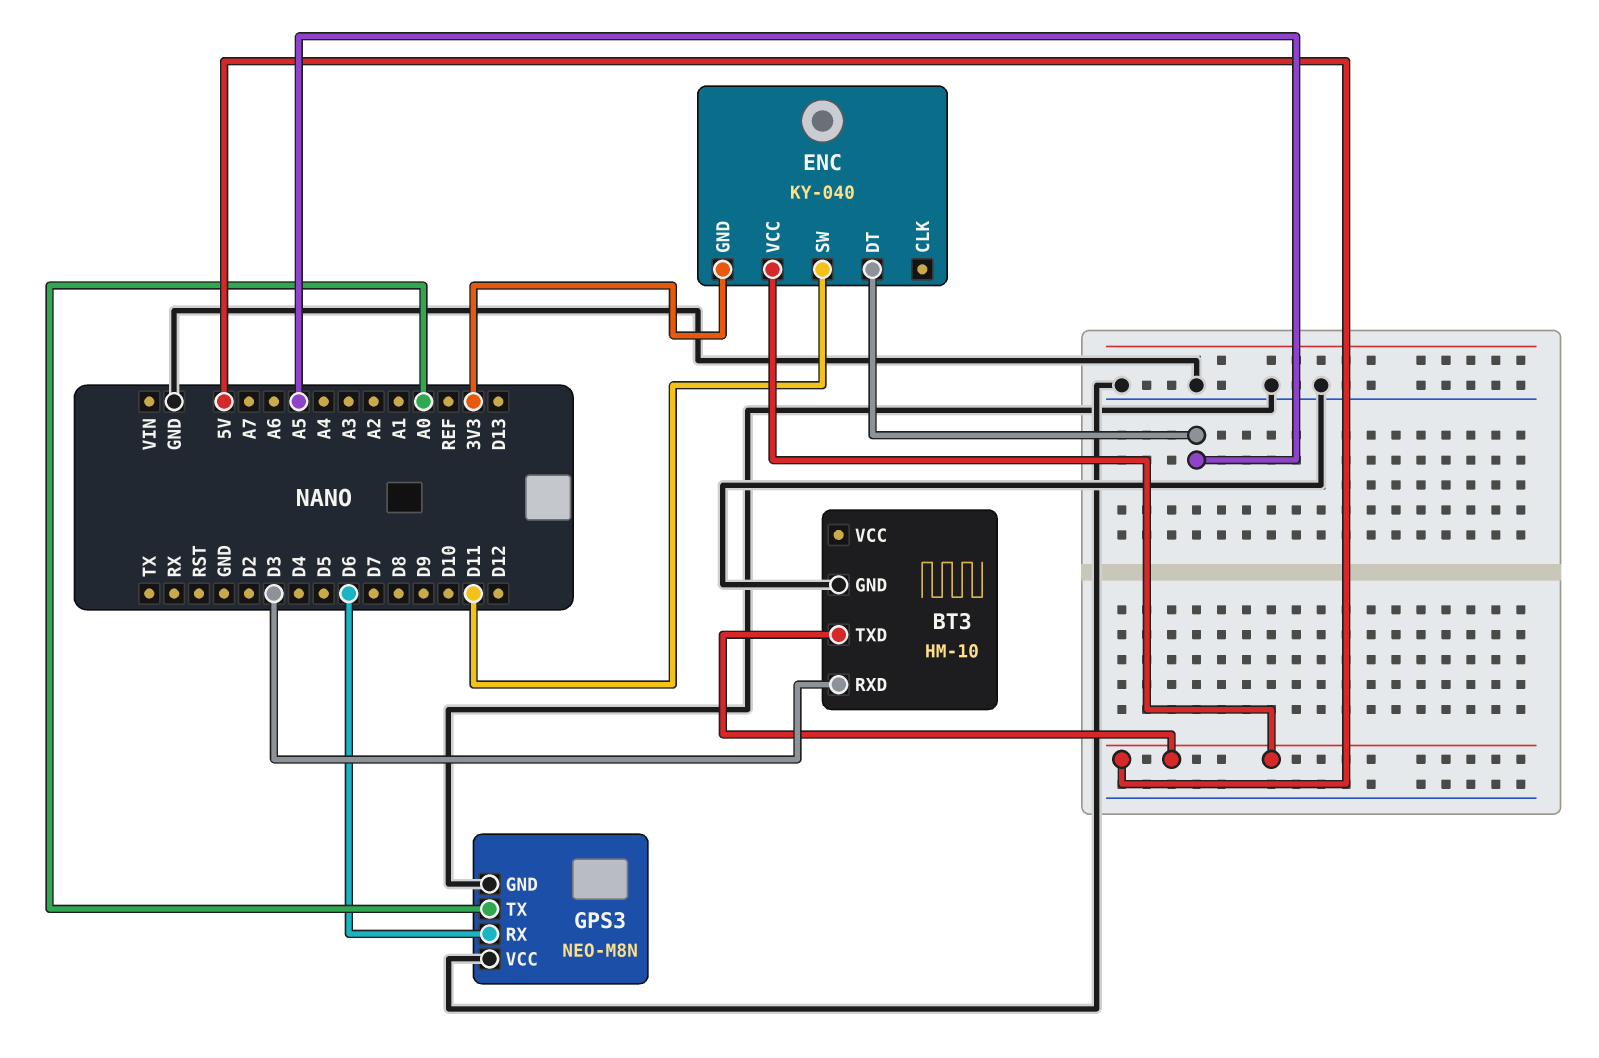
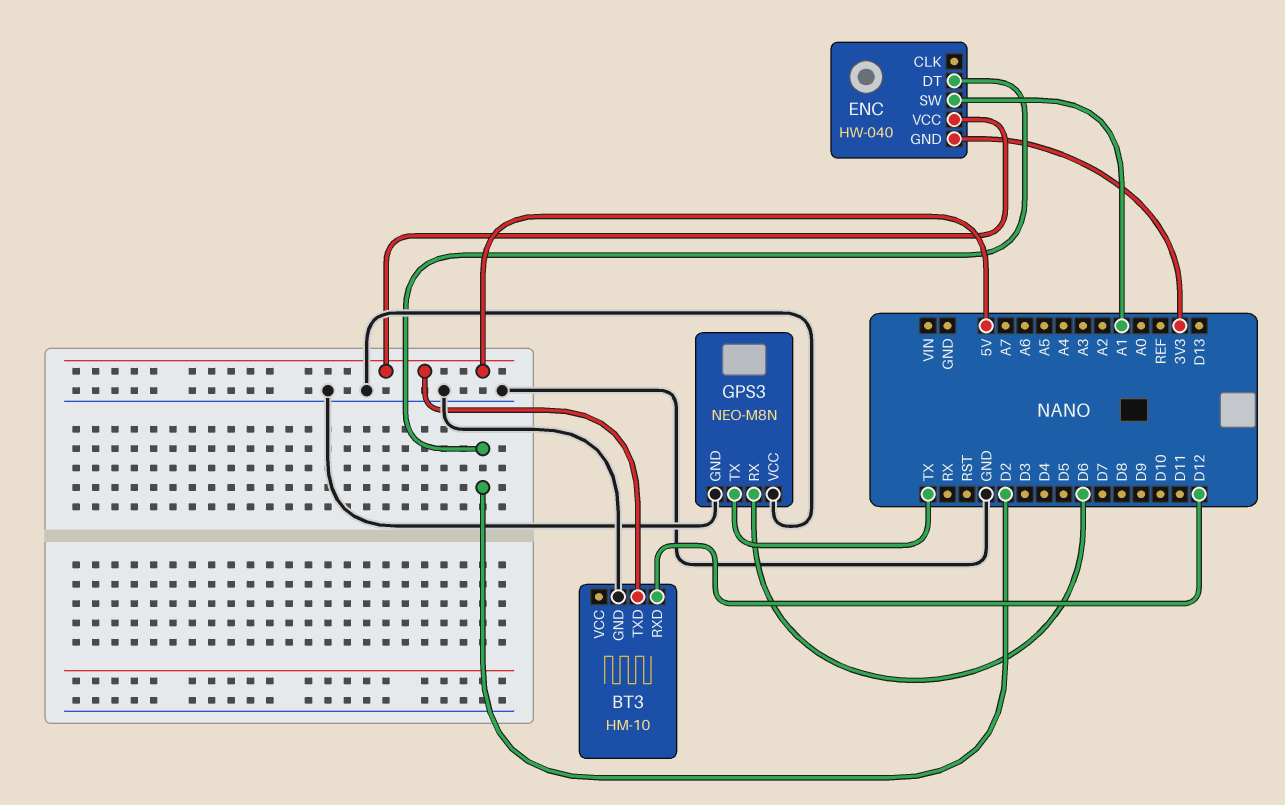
BT3 pin RXD: D3 -> D12
ENC: KY-040 -> HW-040
ENC pin DT: A5 -> D2
ENC pin SW: D11 -> A1
GPS3 pin TX: A0 -> TX

